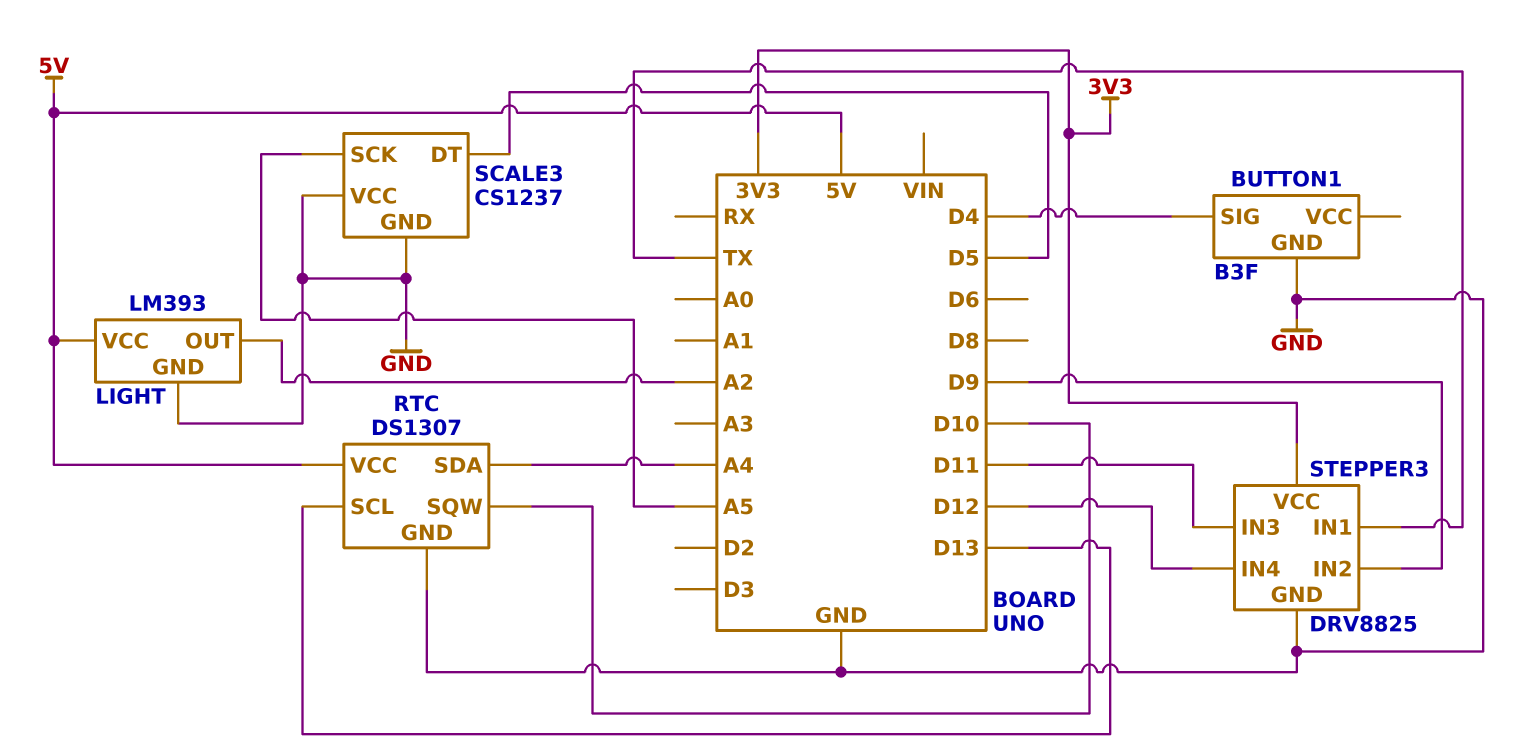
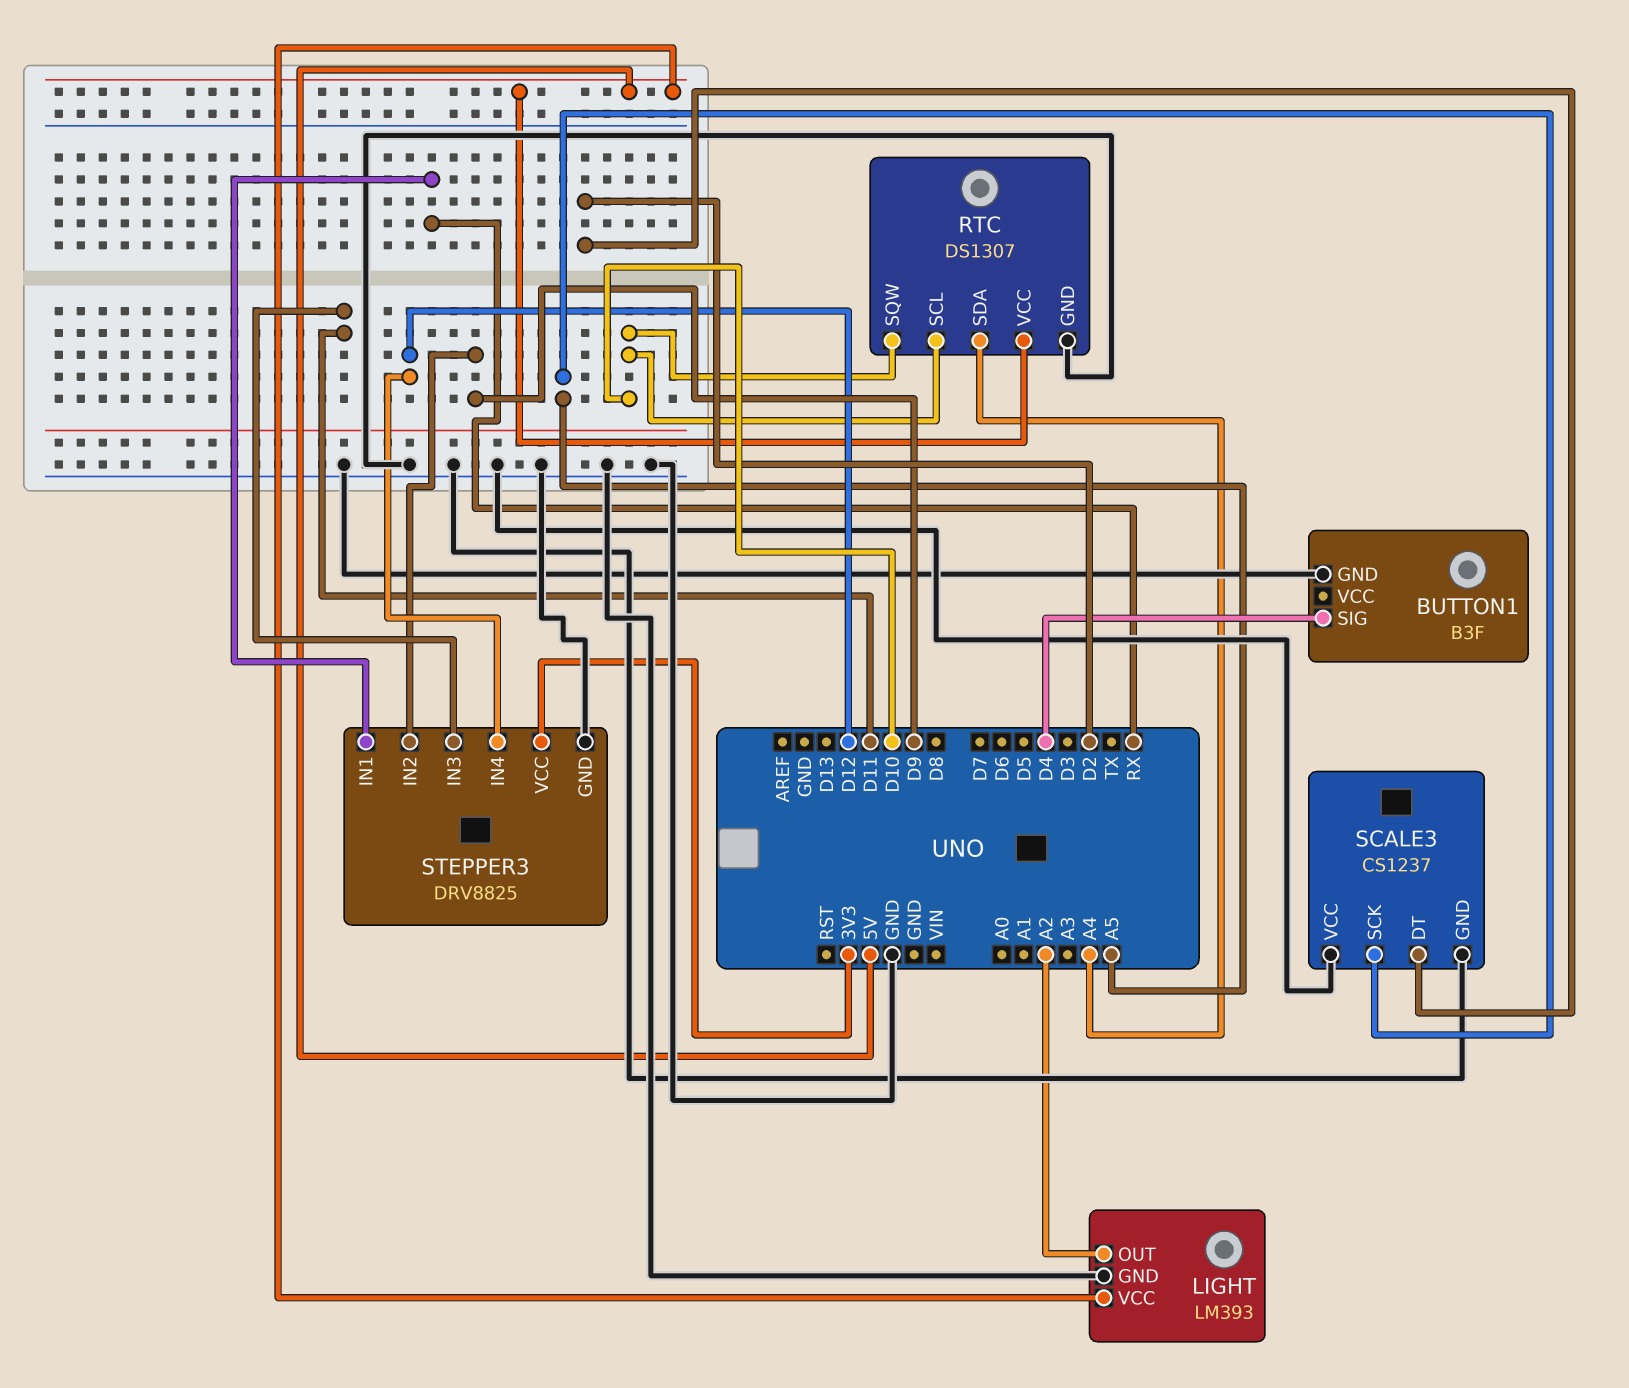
RTC pin SCL: D13 -> D10
SCALE3 pin DT: D5 -> D2
STEPPER3 pin IN1: TX -> RX

